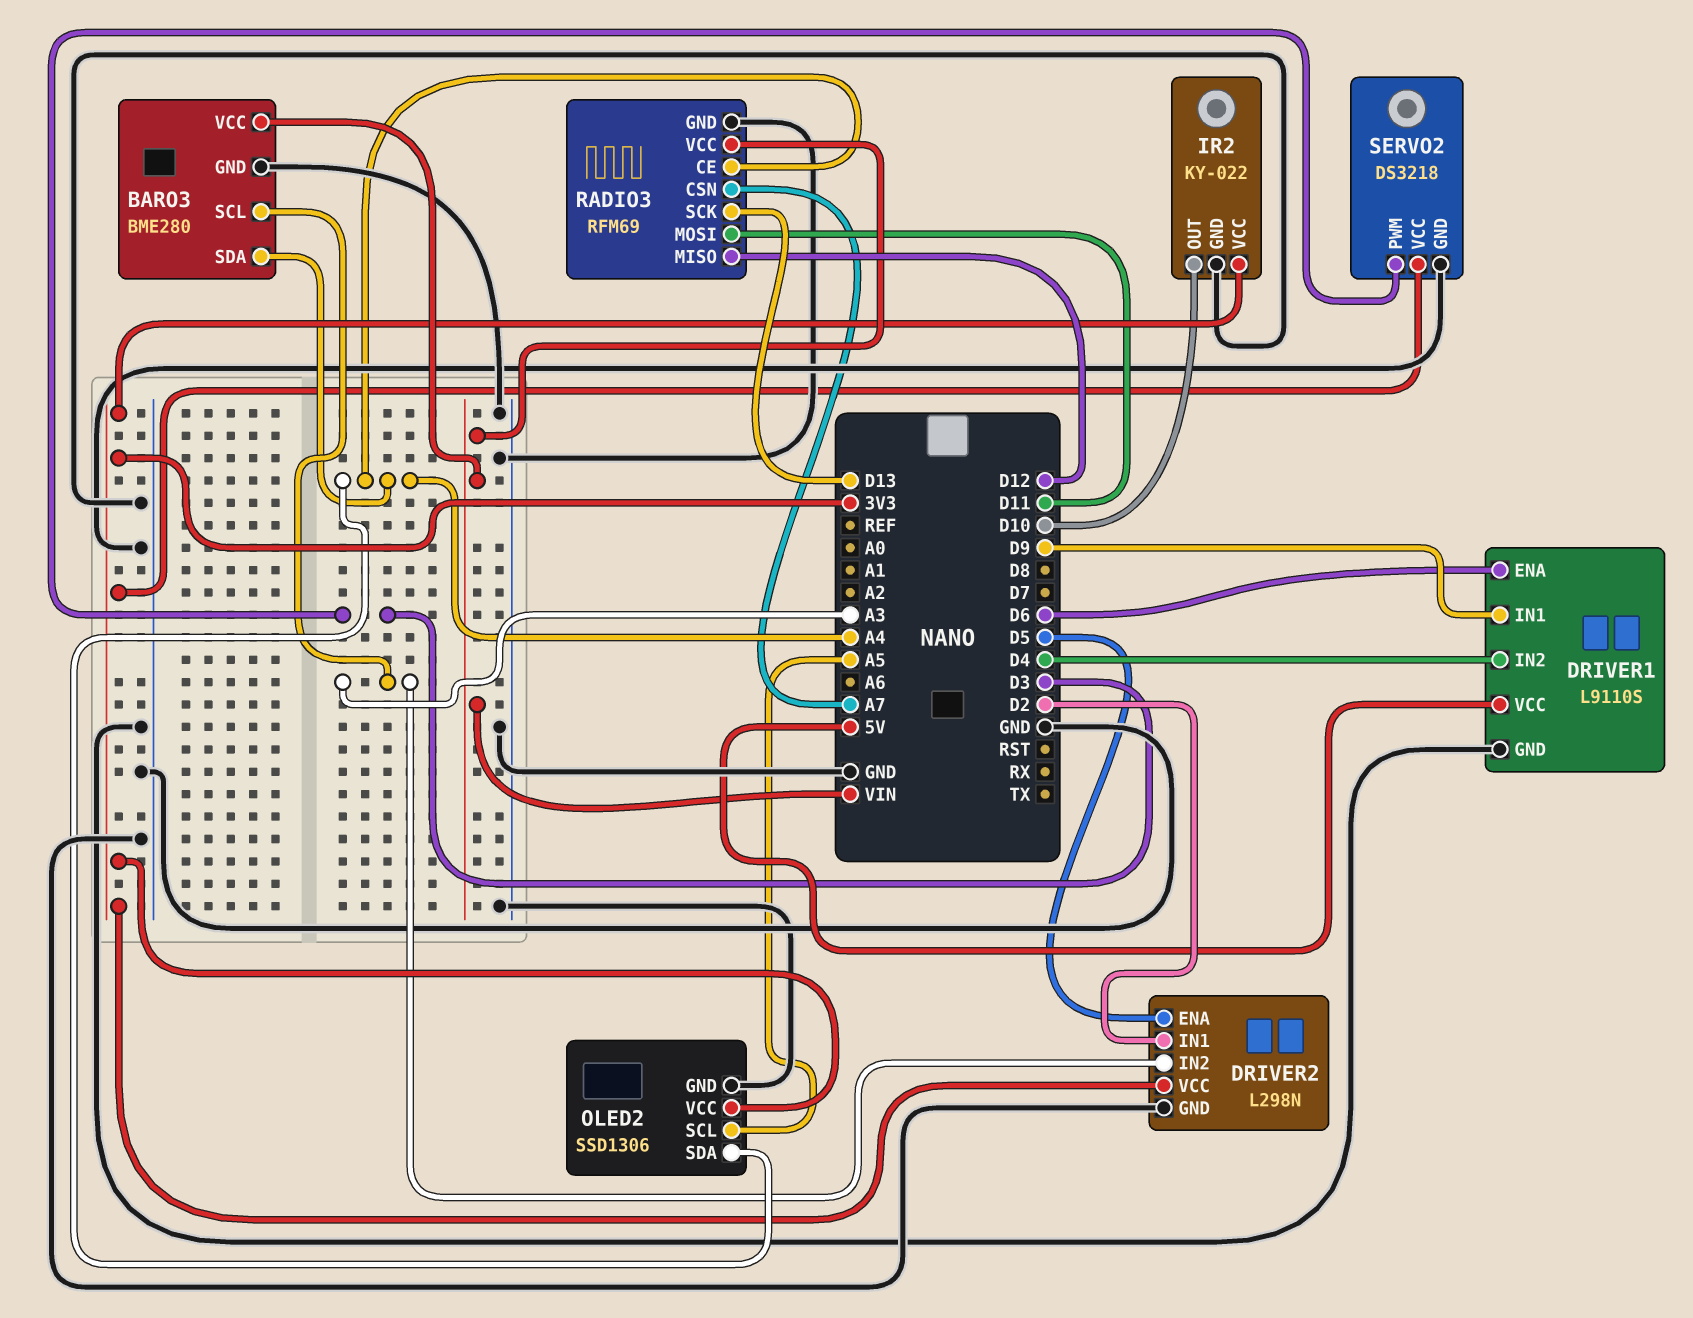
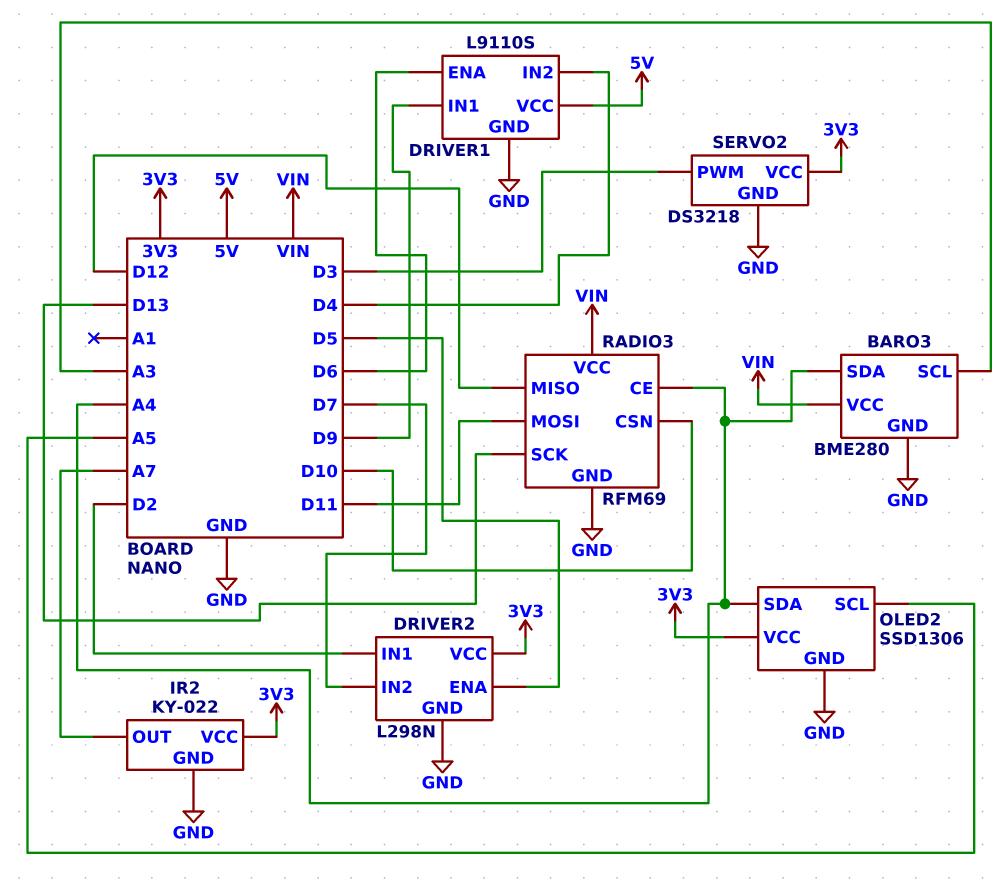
DRIVER2 pin IN2: A3 -> D7
IR2 pin OUT: D10 -> A7
RADIO3 pin CSN: A7 -> D10

